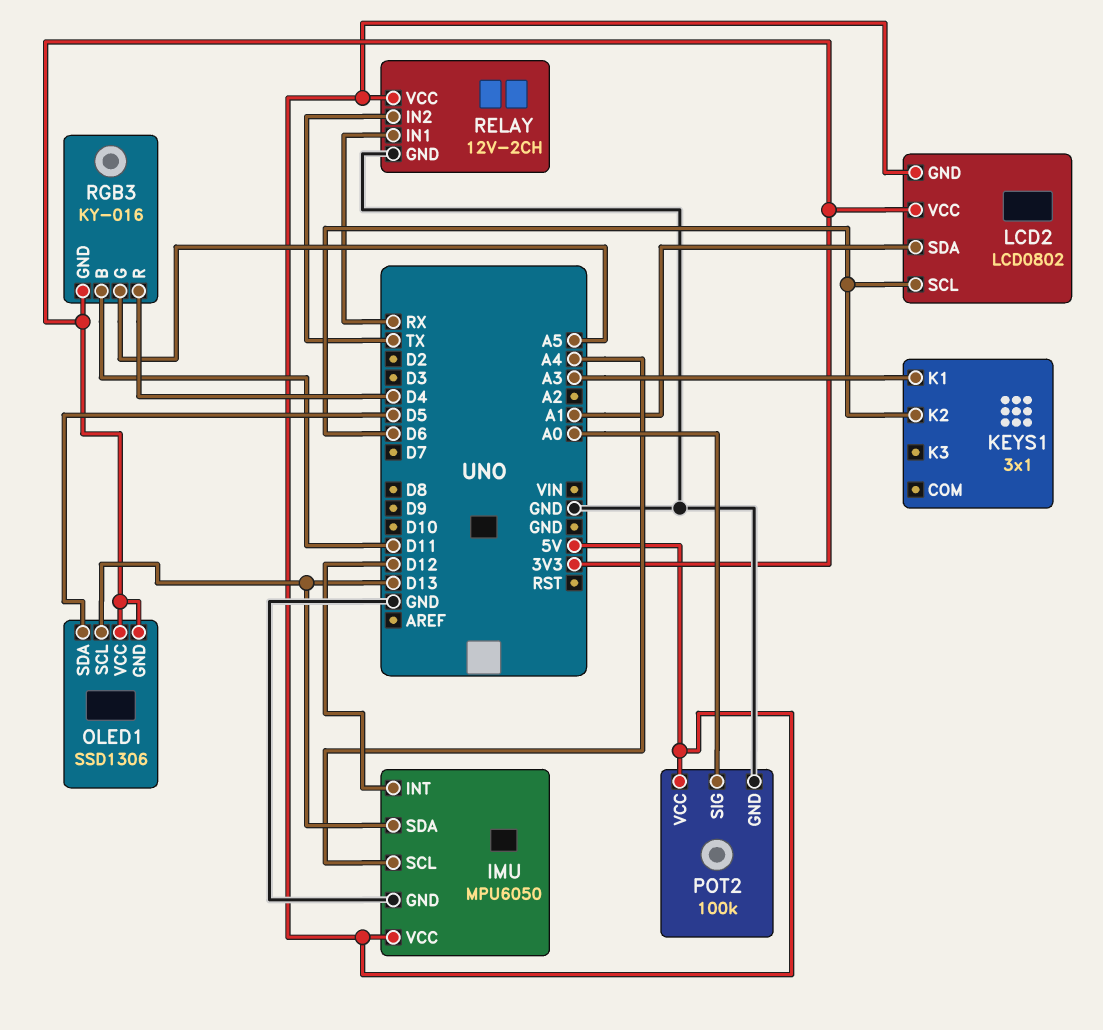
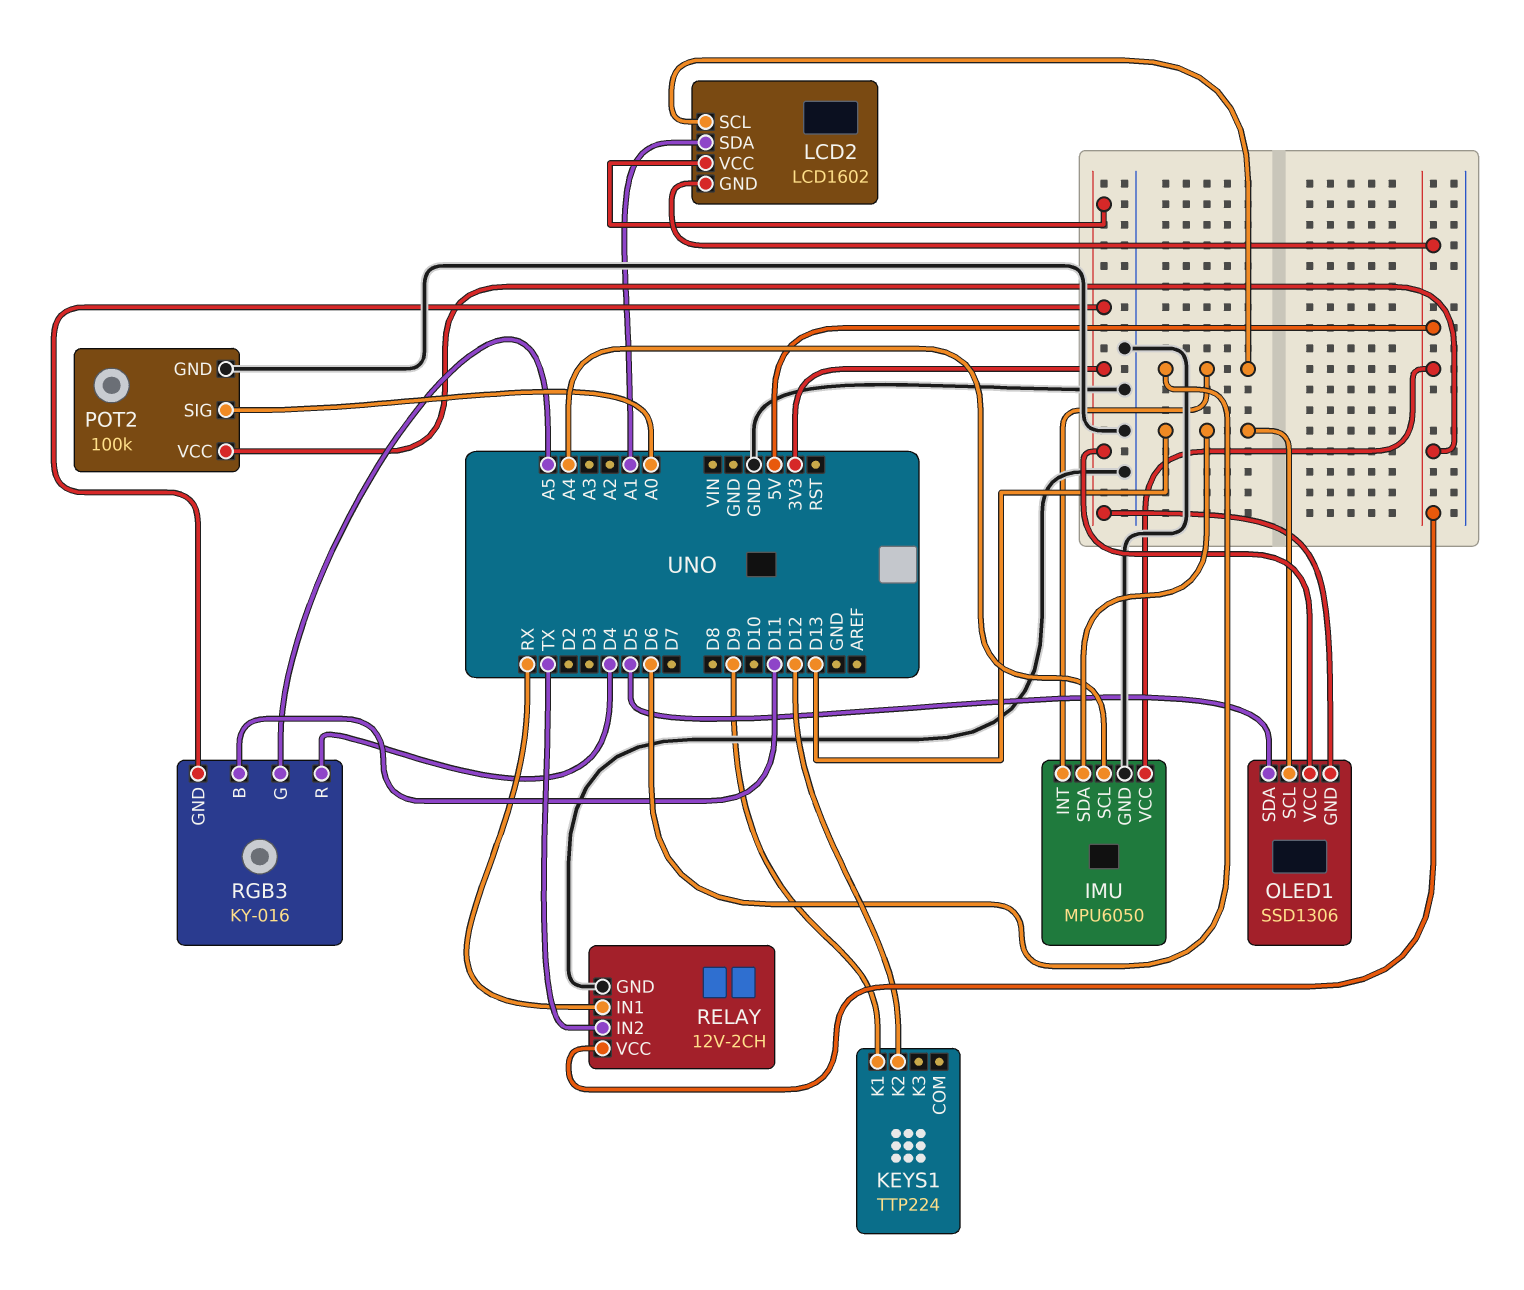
IMU pin INT: D12 -> D6
KEYS1: 3x1 -> TTP224
KEYS1 pin K1: A3 -> D9
KEYS1 pin K2: D6 -> D12
LCD2: LCD0802 -> LCD1602

